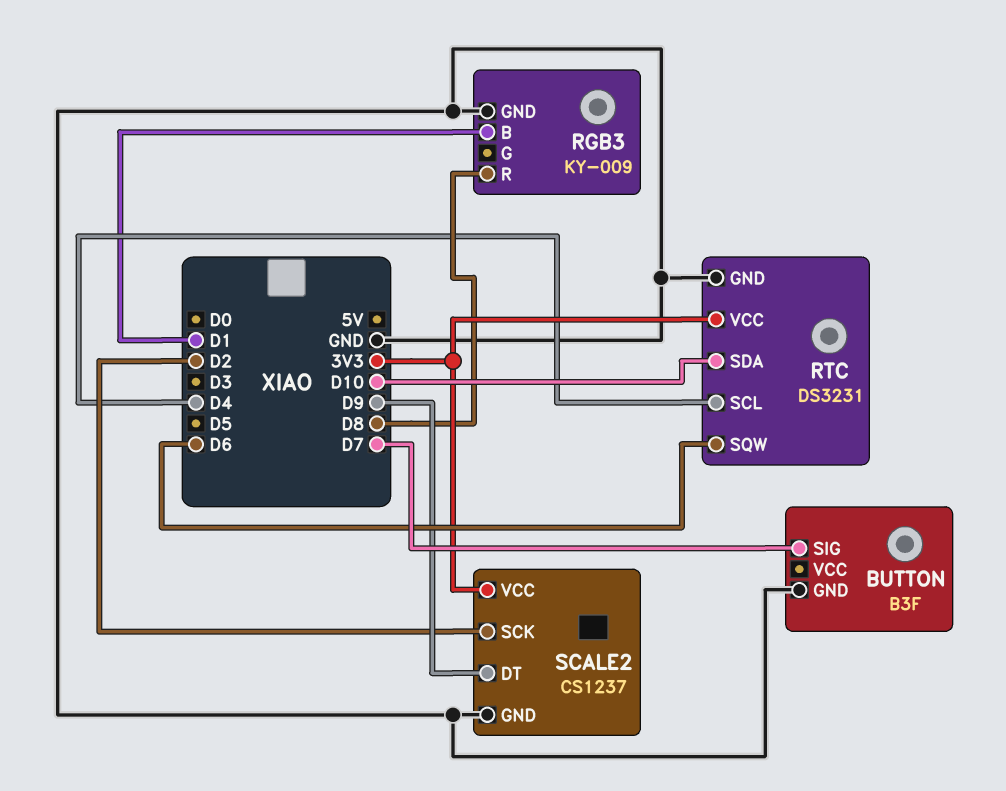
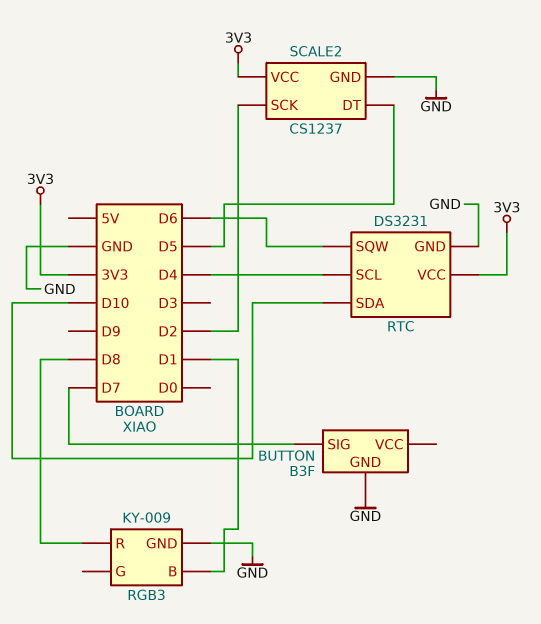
SCALE2 pin DT: D9 -> D5

